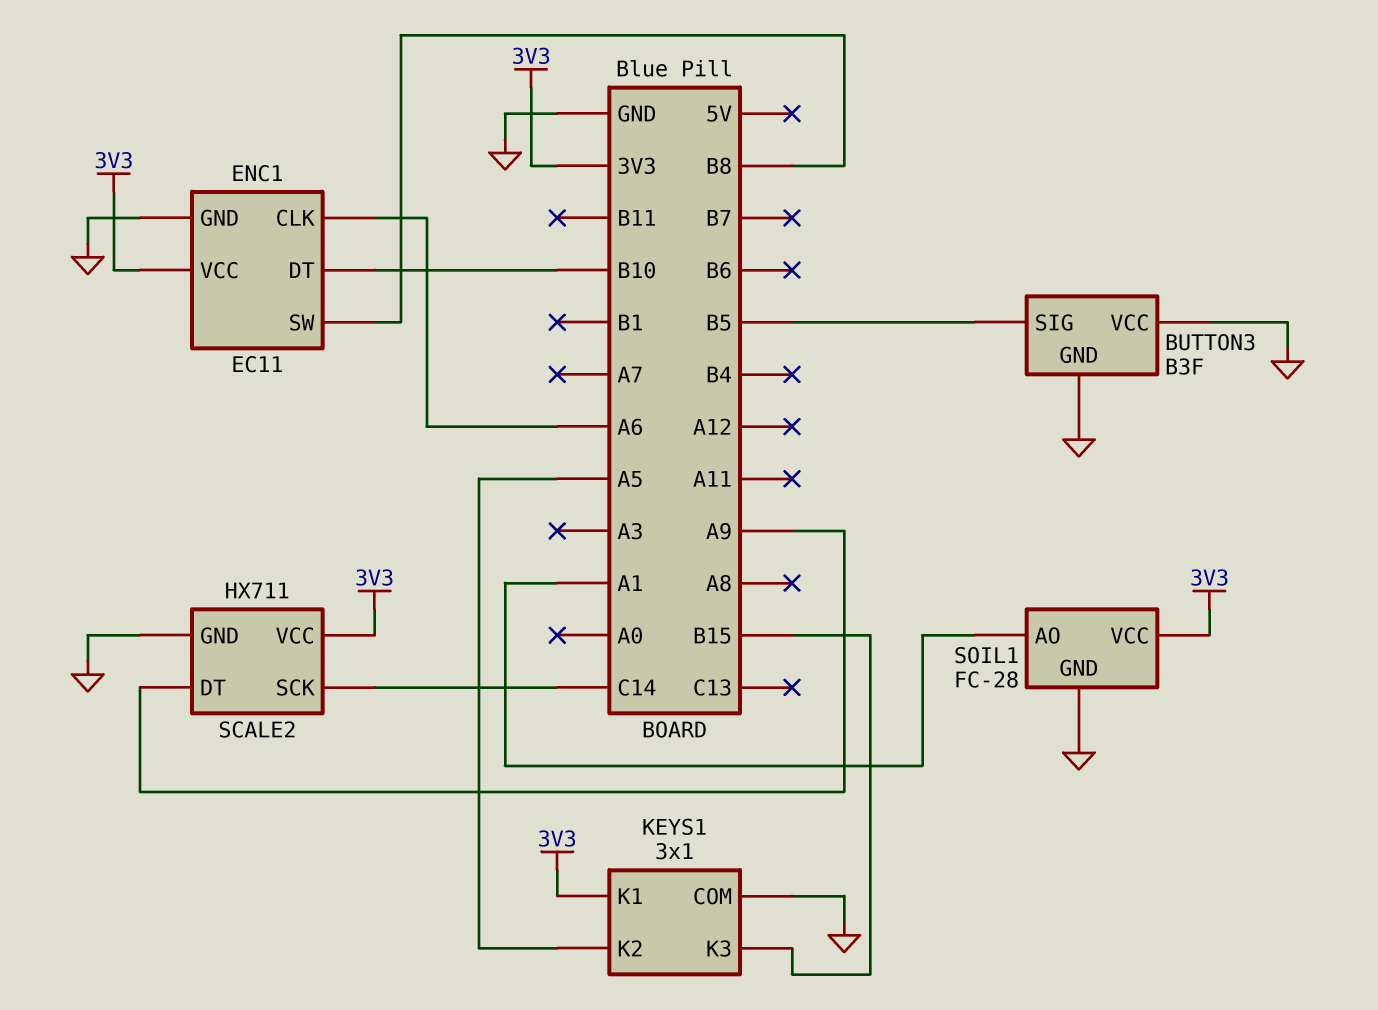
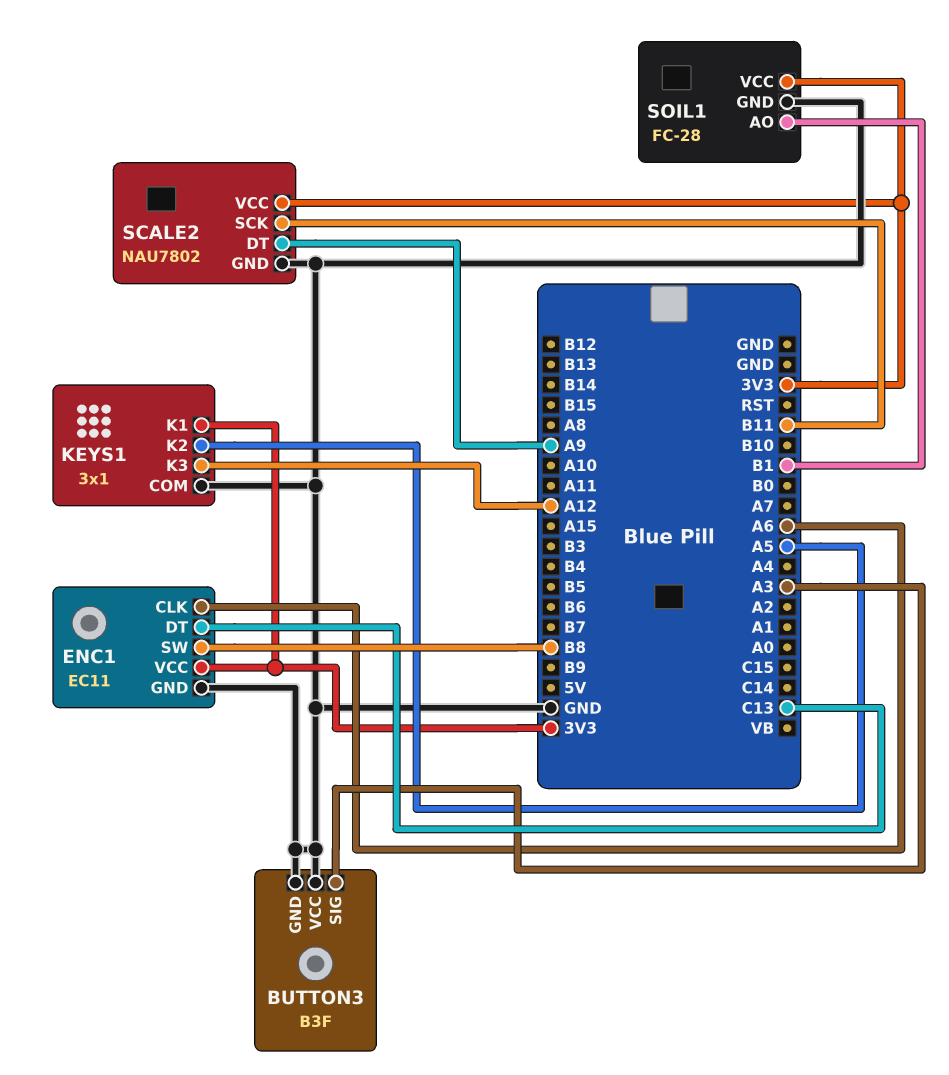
BUTTON3 pin SIG: B5 -> A3
ENC1 pin DT: B10 -> C13
KEYS1 pin K3: B15 -> A12
SCALE2: HX711 -> NAU7802
SCALE2 pin SCK: C14 -> B11
SOIL1 pin AO: A1 -> B1

